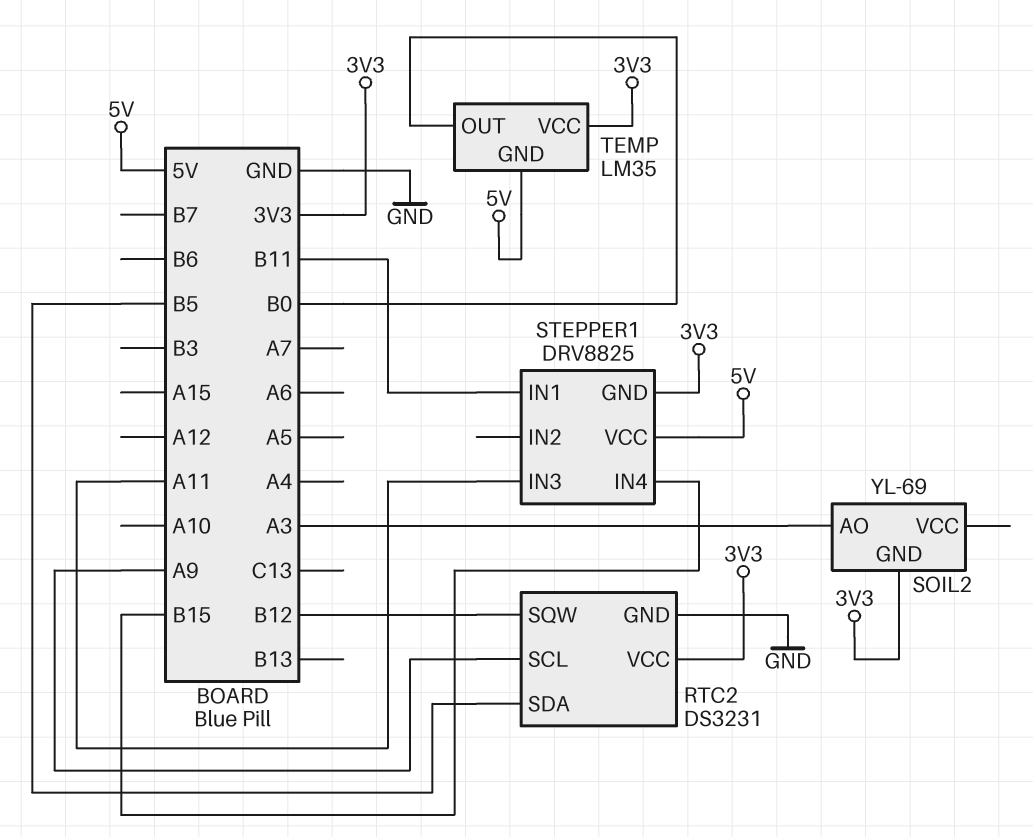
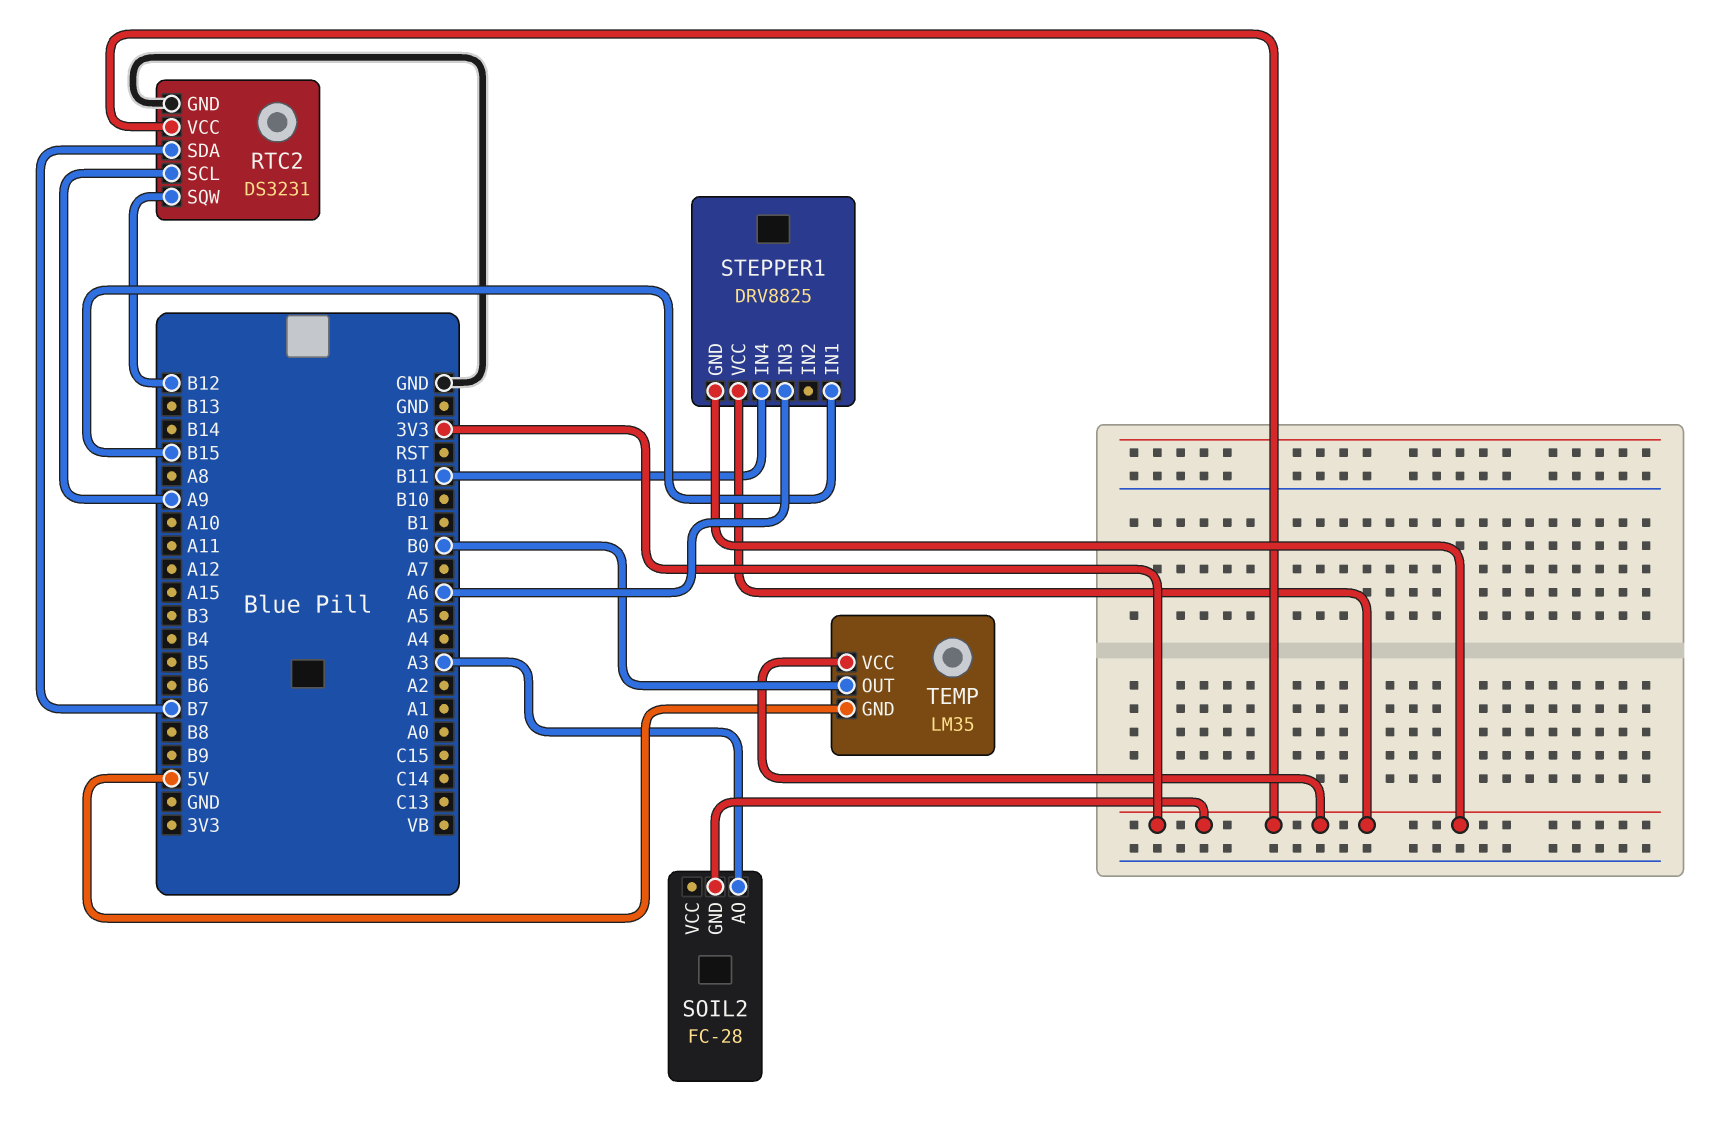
RTC2 pin SDA: B5 -> B7
SOIL2: YL-69 -> FC-28
STEPPER1 pin IN1: B11 -> B15
STEPPER1 pin IN3: A11 -> A6
STEPPER1 pin IN4: B15 -> B11
STEPPER1 pin VCC: 5V -> 3V3

